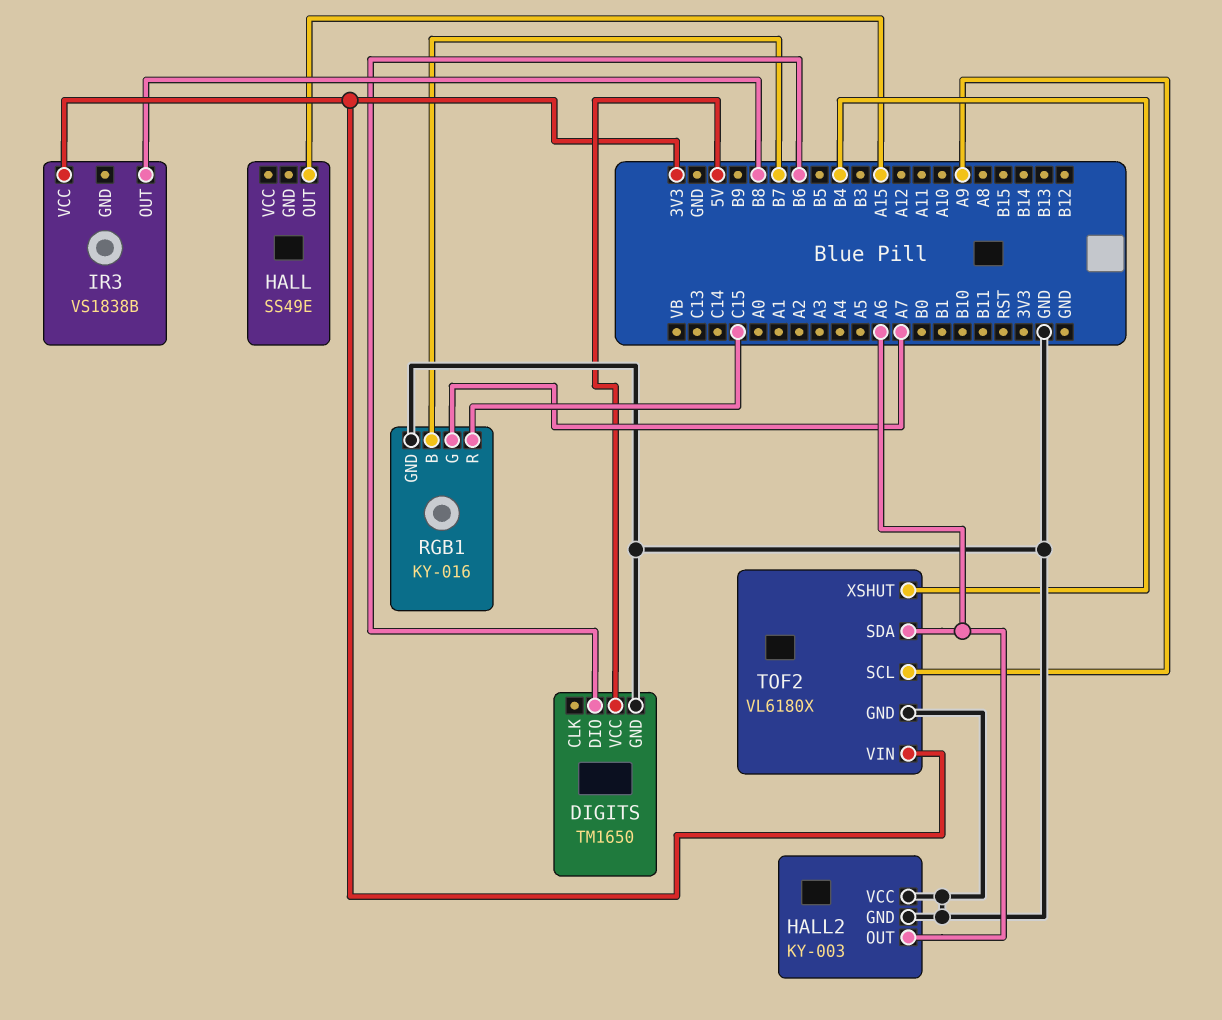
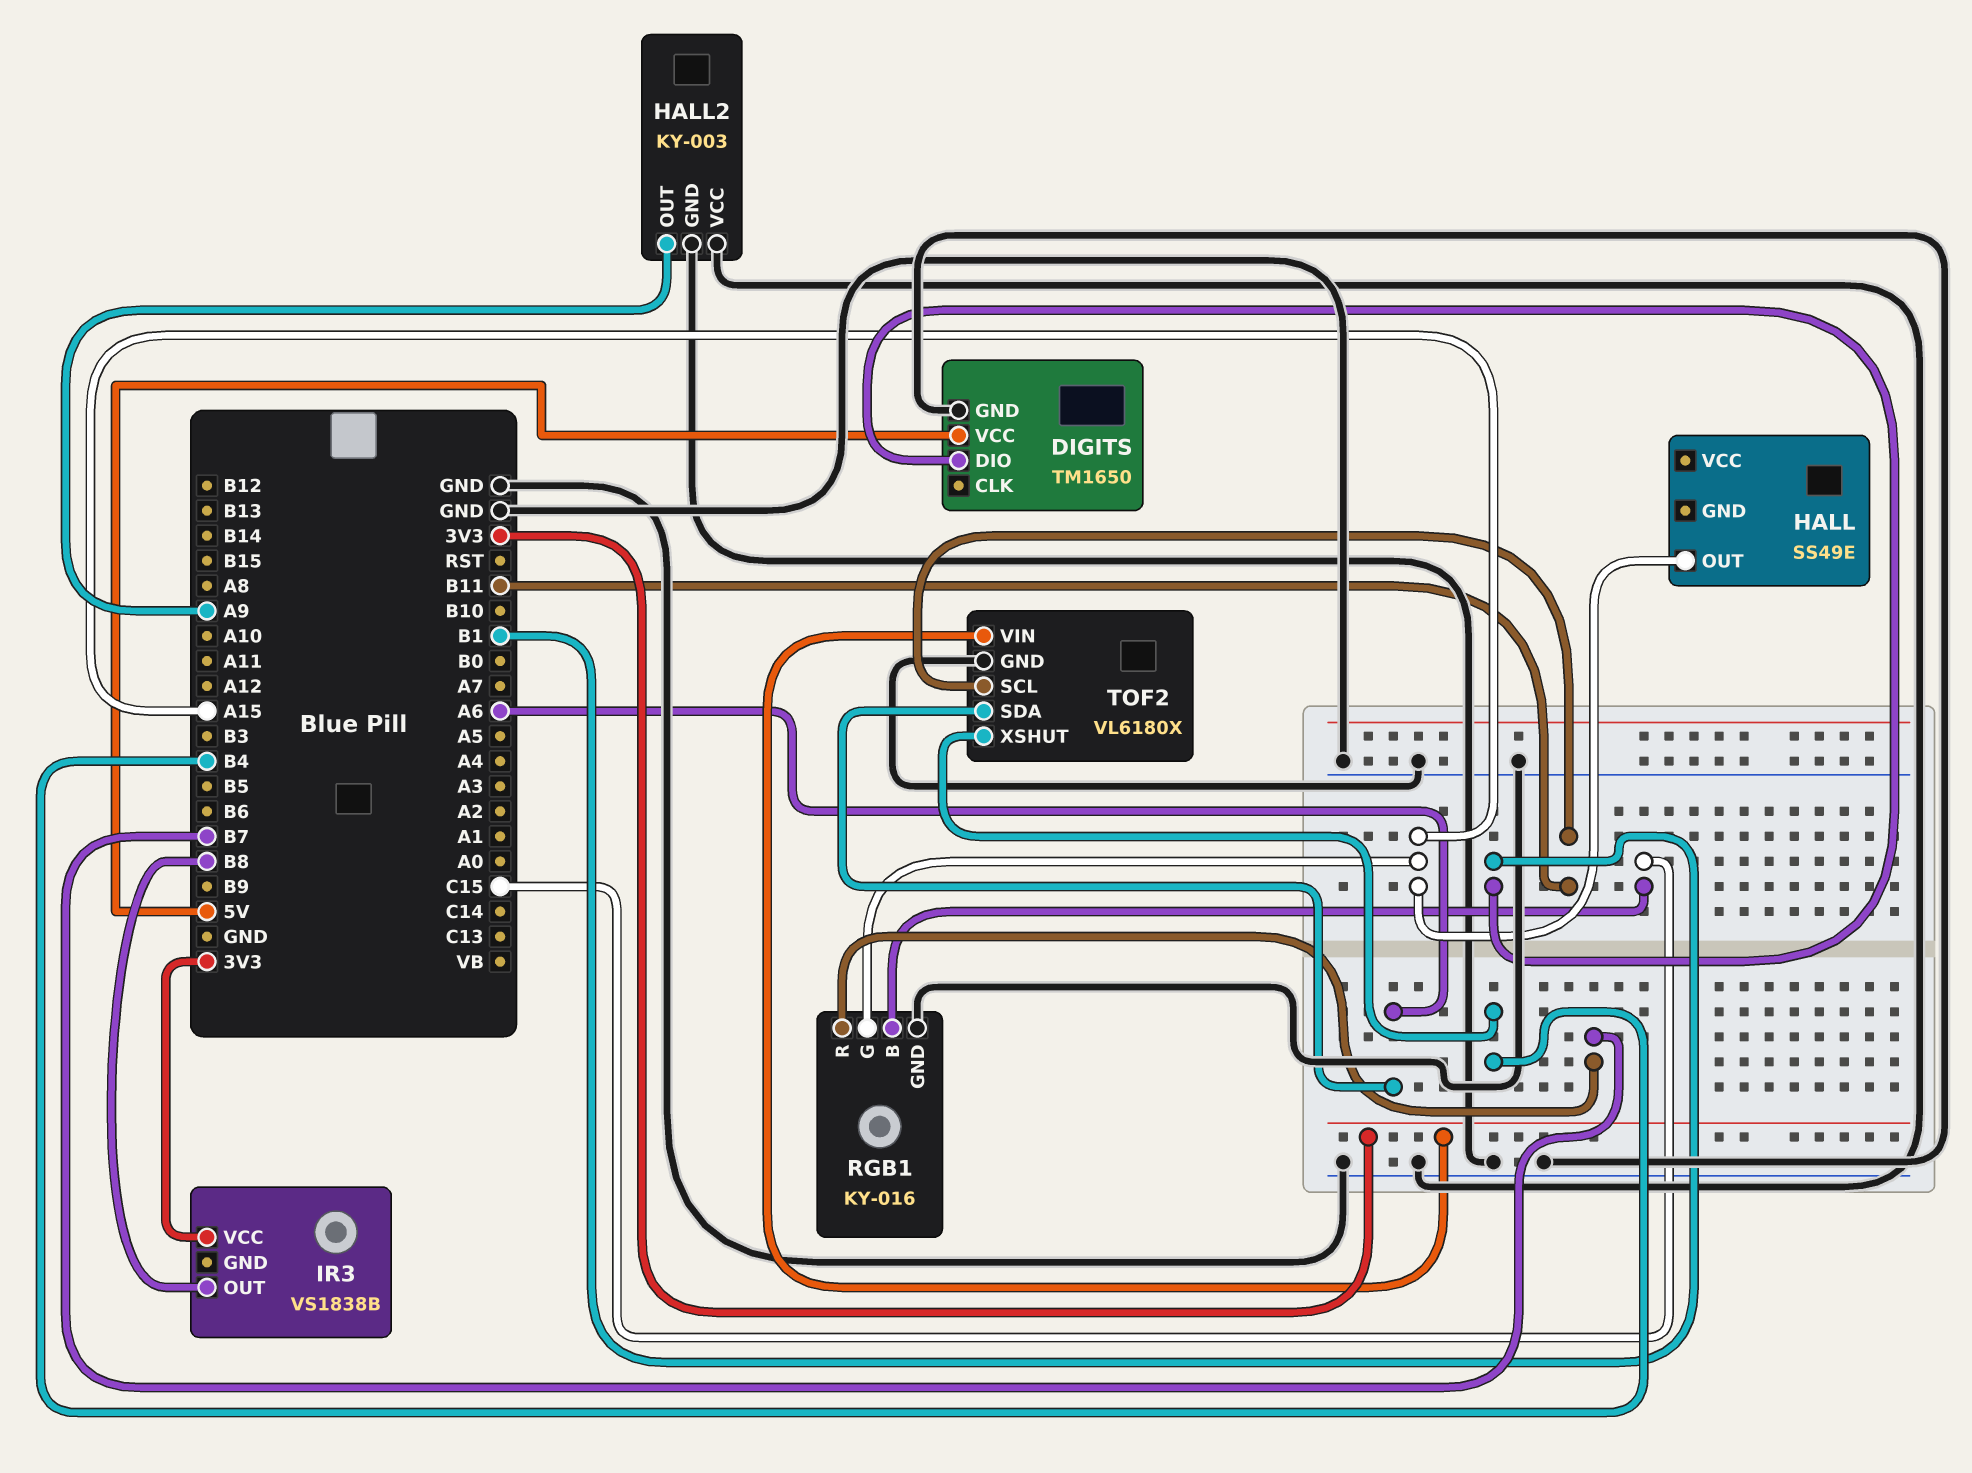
DIGITS pin DIO: B6 -> B1
HALL2 pin OUT: A6 -> A9
RGB1 pin B: B7 -> C15
RGB1 pin G: A7 -> A15
RGB1 pin R: C15 -> B7
TOF2 pin SCL: A9 -> B11

